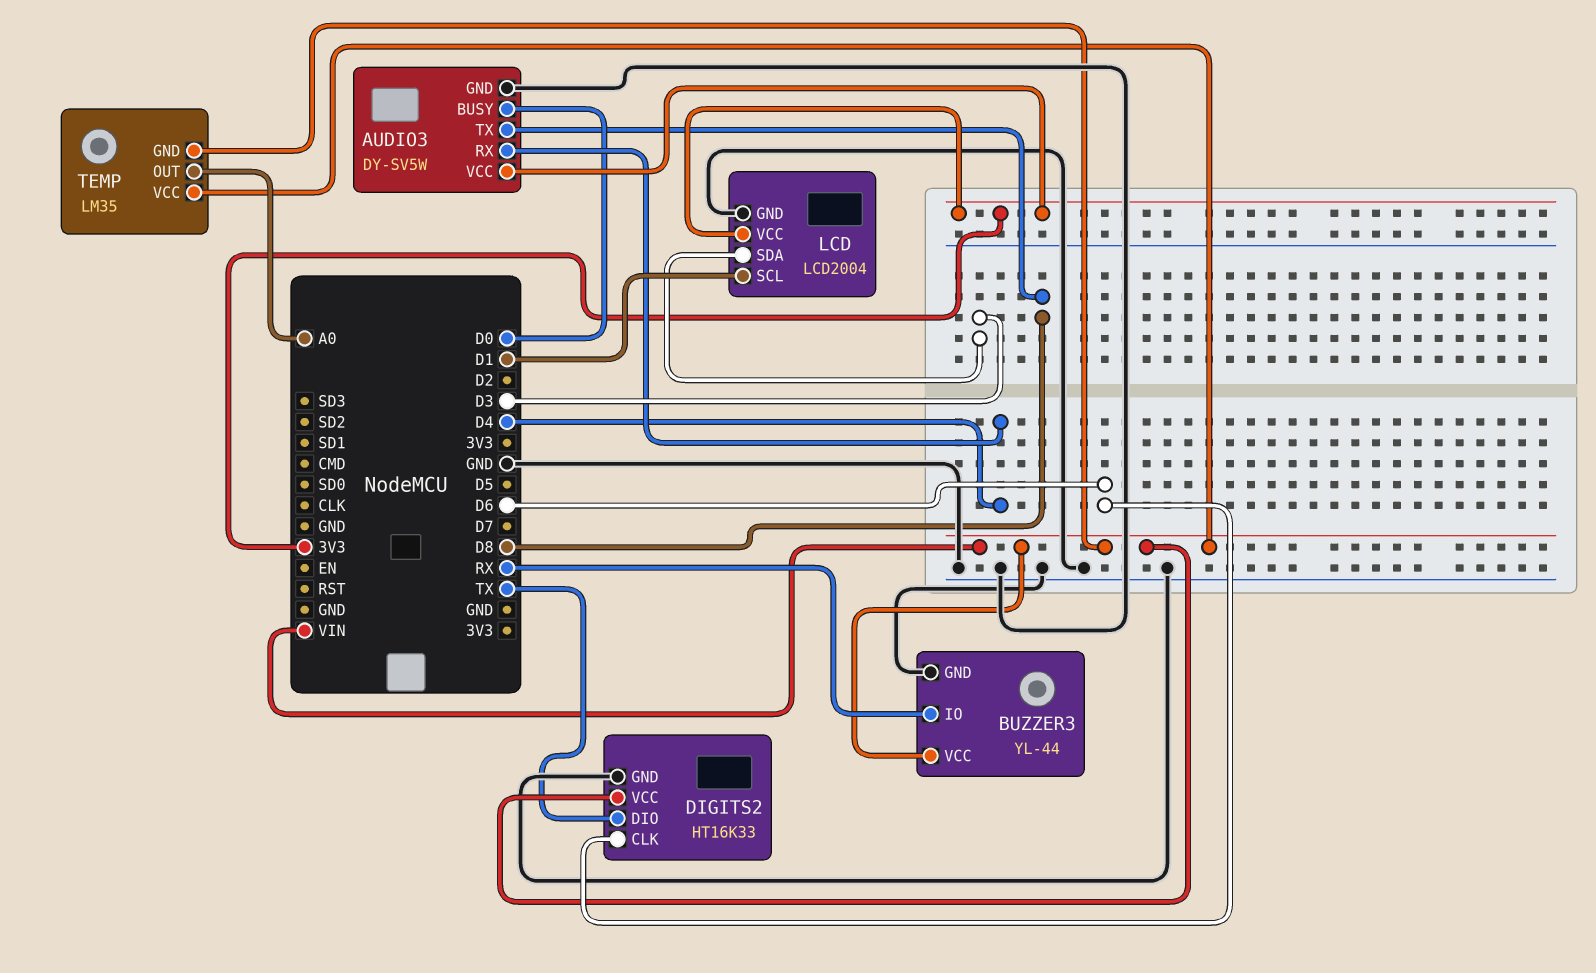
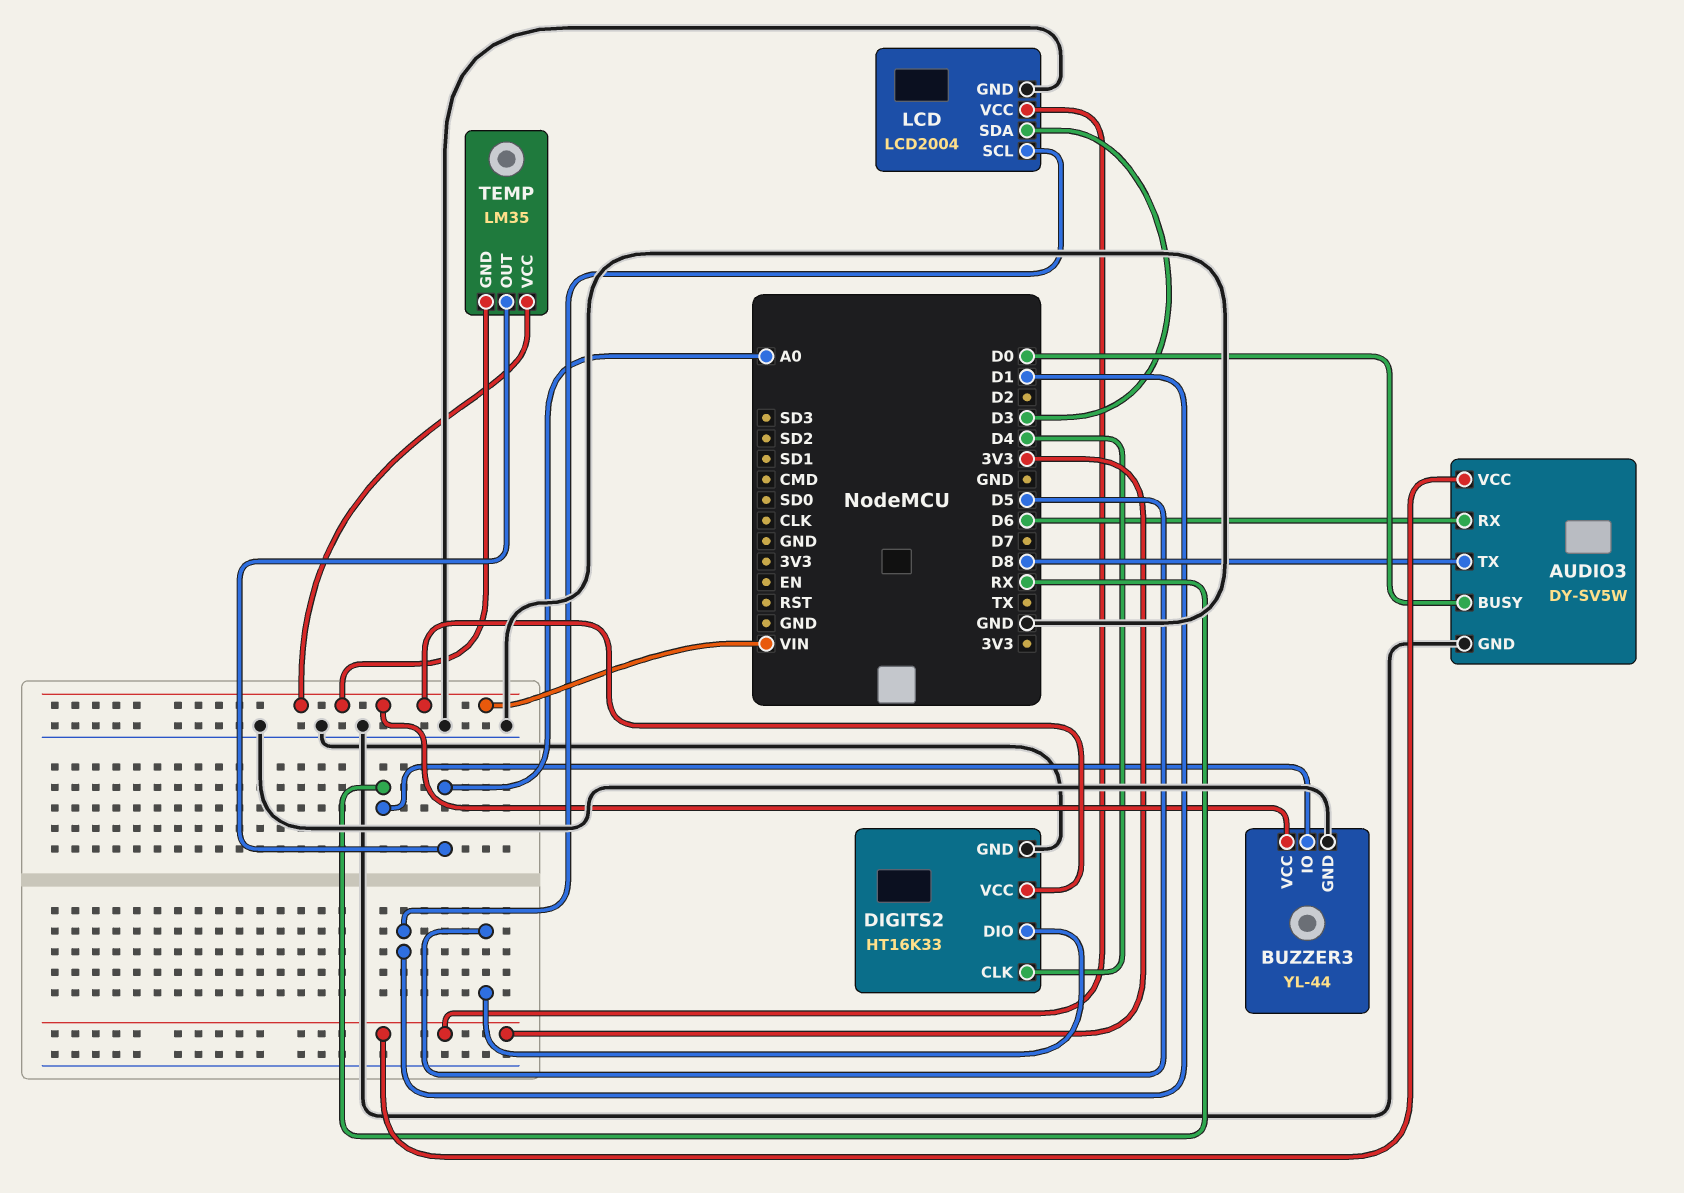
AUDIO3 pin RX: D4 -> D6
DIGITS2 pin CLK: D6 -> D4
DIGITS2 pin DIO: TX -> D5

